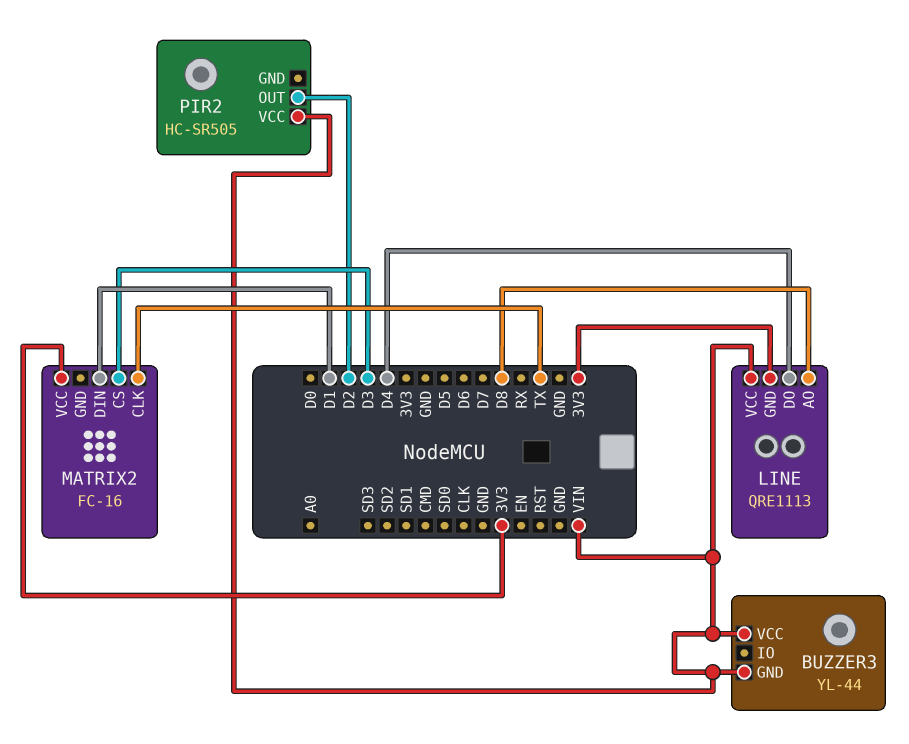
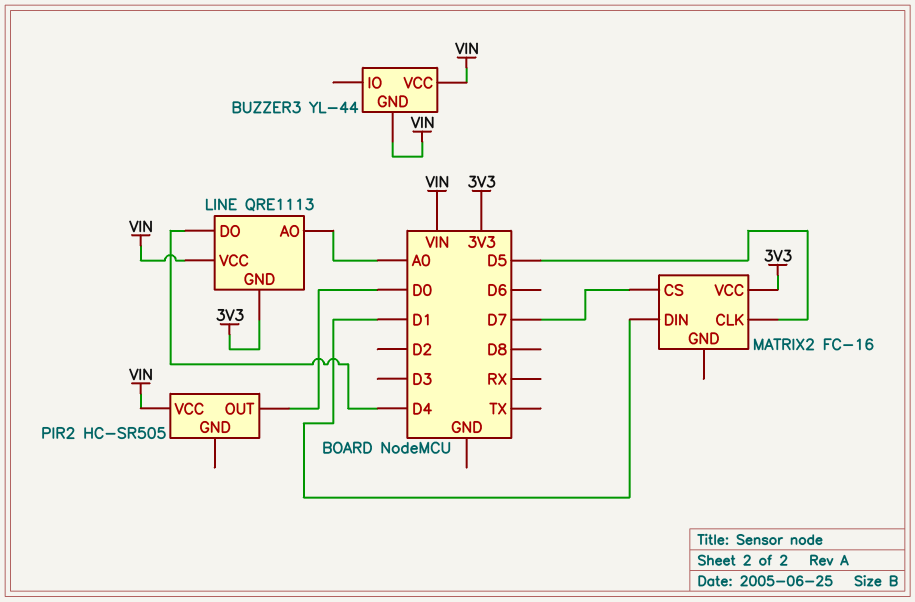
LINE pin AO: D8 -> A0
MATRIX2 pin CLK: TX -> D5
MATRIX2 pin CS: D3 -> D7
PIR2 pin OUT: D2 -> D0

